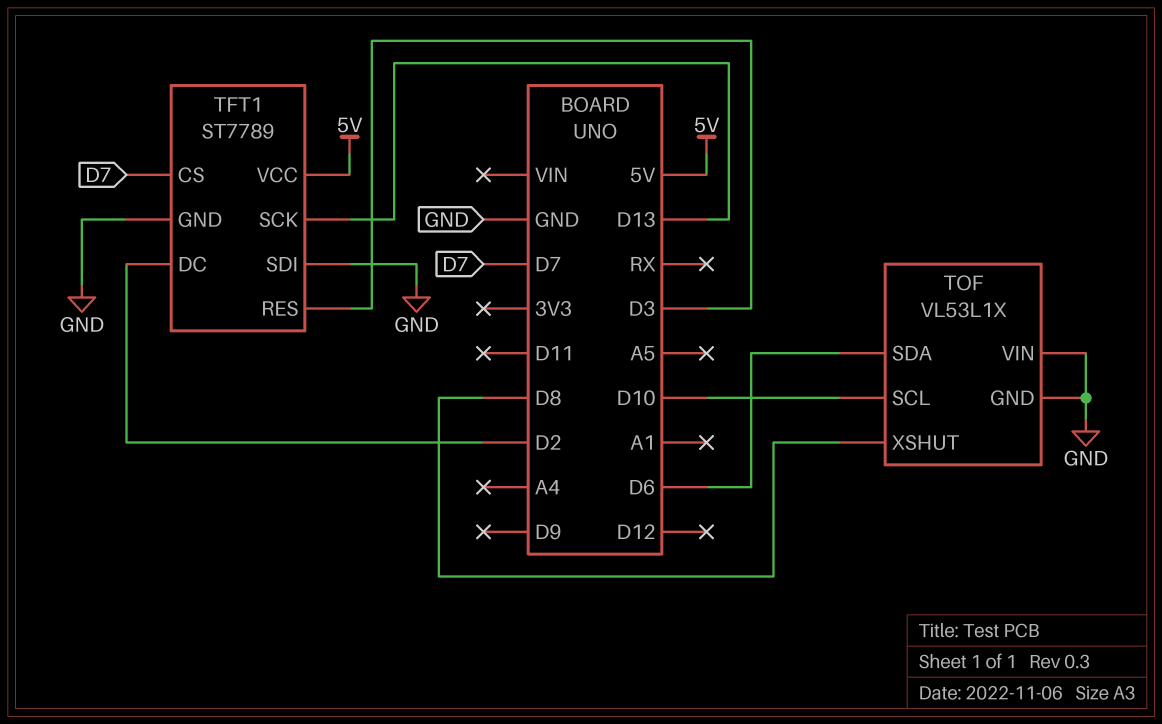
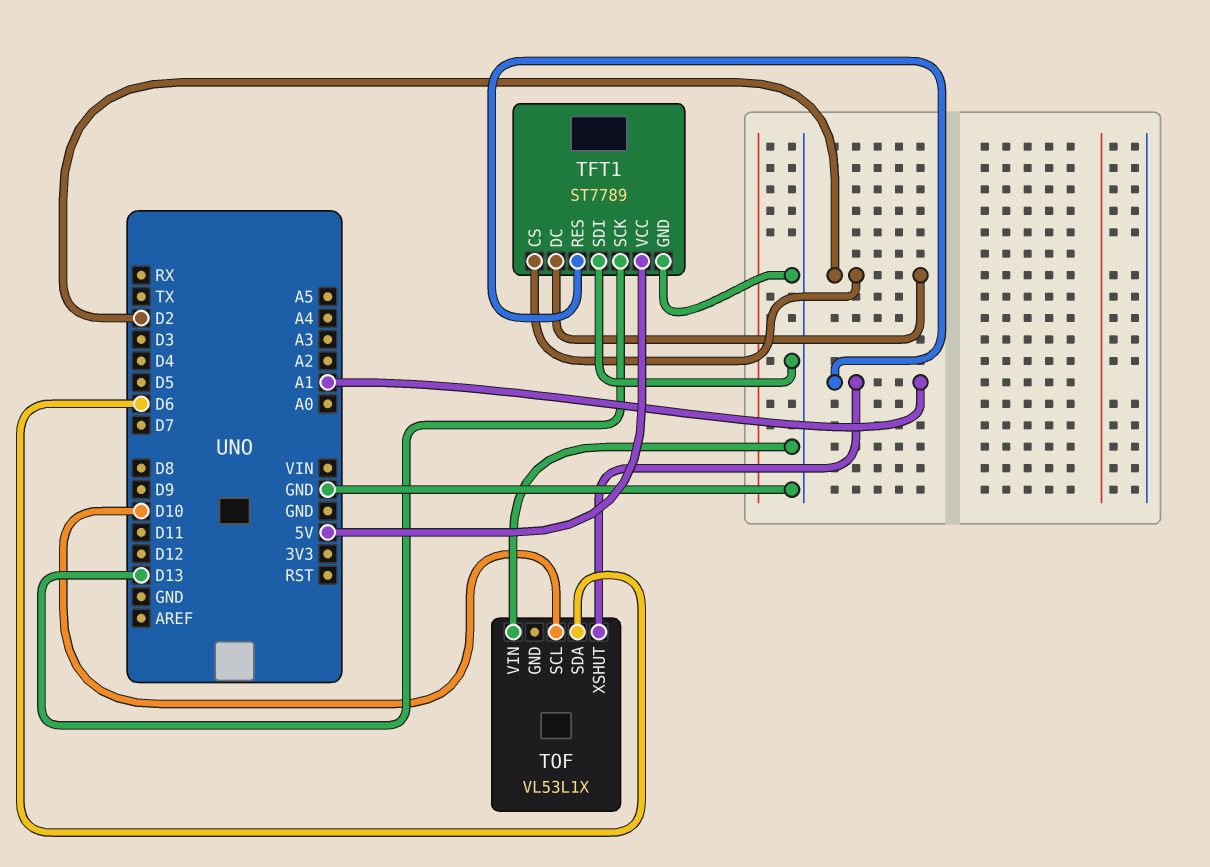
TFT1 pin CS: D7 -> D2
TFT1 pin RES: D3 -> A1
TOF pin GND: GND -> none
TOF pin XSHUT: D8 -> A1

